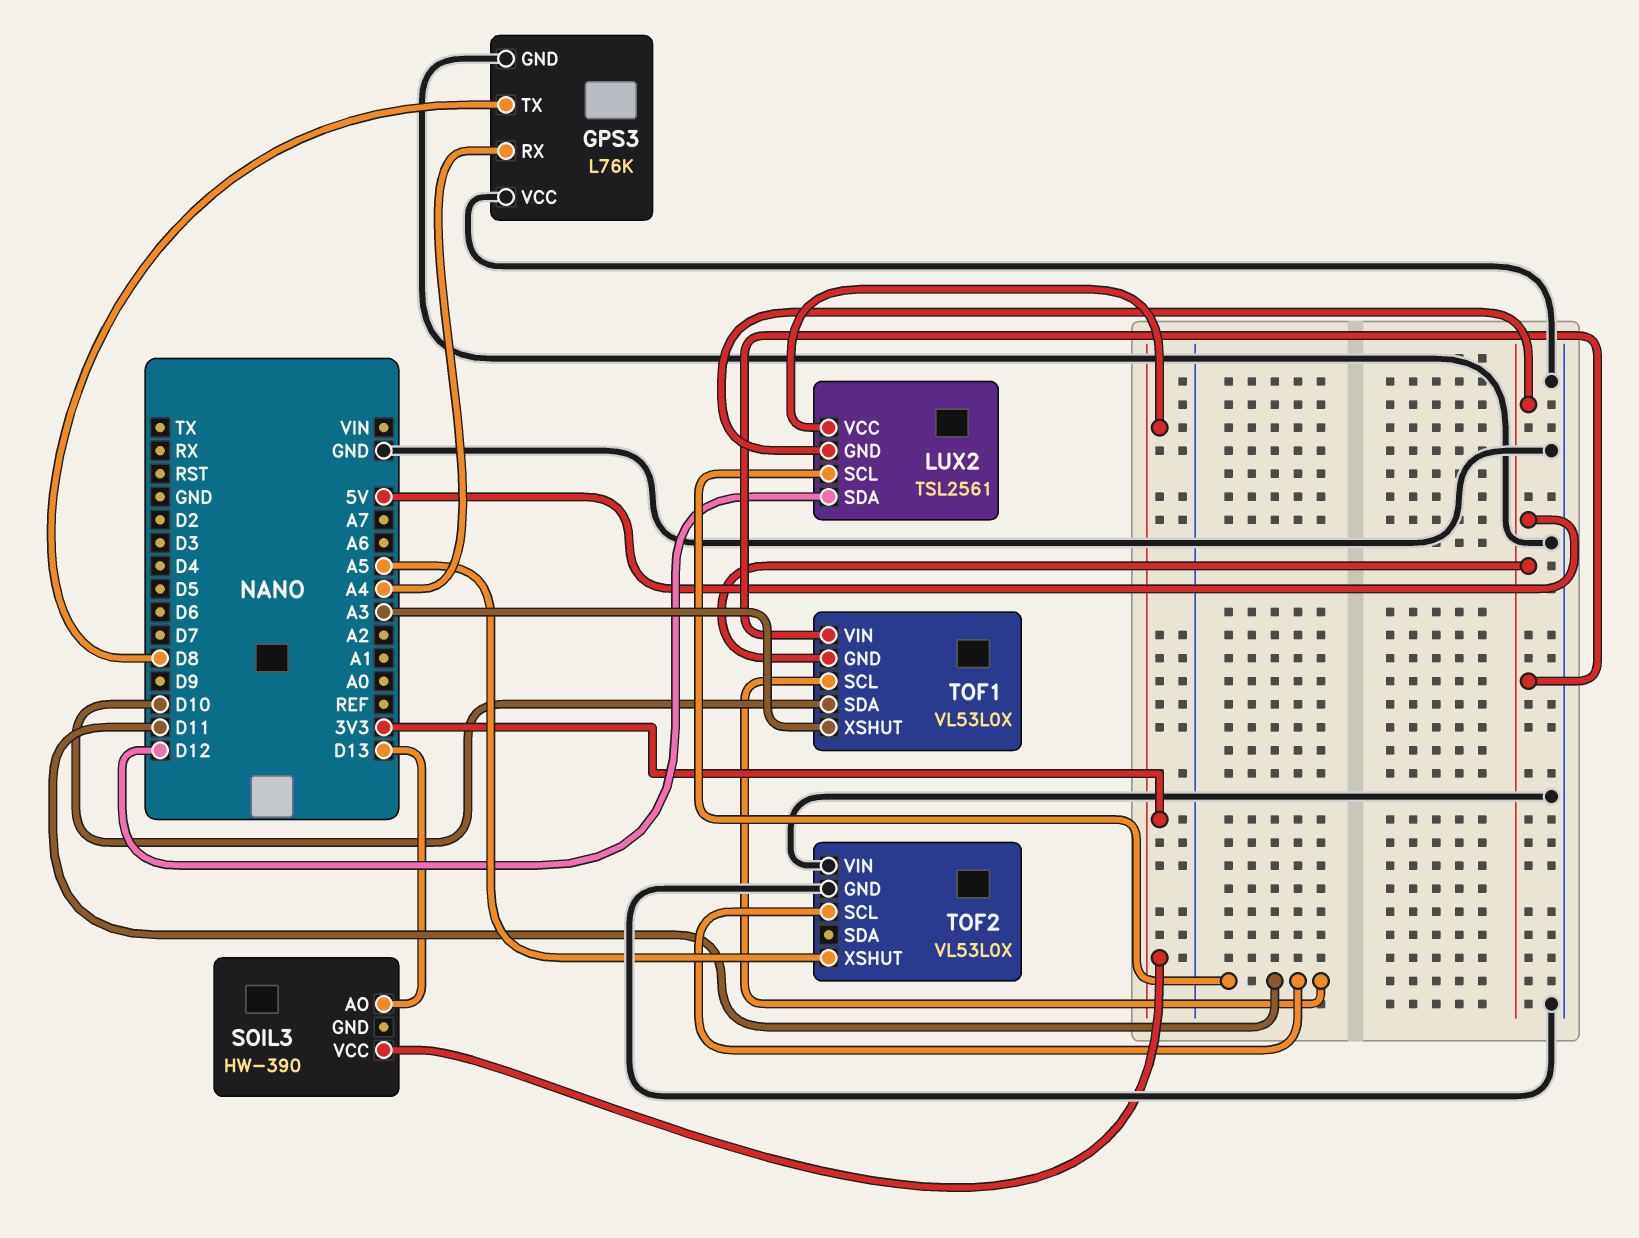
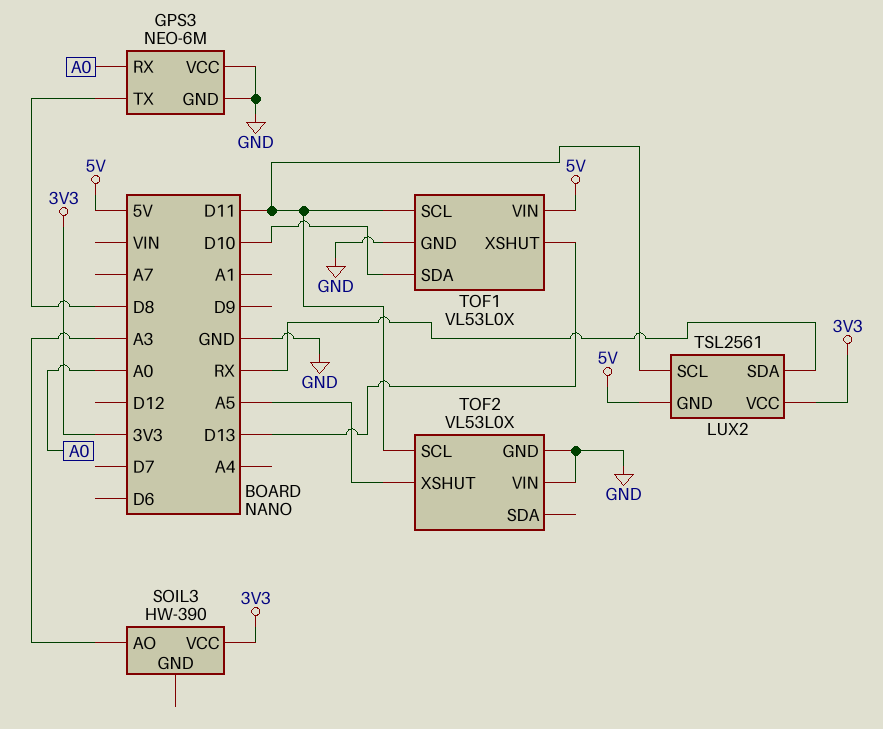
GPS3: L76K -> NEO-6M
GPS3 pin RX: A4 -> A0
LUX2 pin SDA: D12 -> RX
SOIL3 pin AO: D13 -> A3
TOF1 pin GND: 5V -> GND
TOF1 pin XSHUT: A3 -> D13

